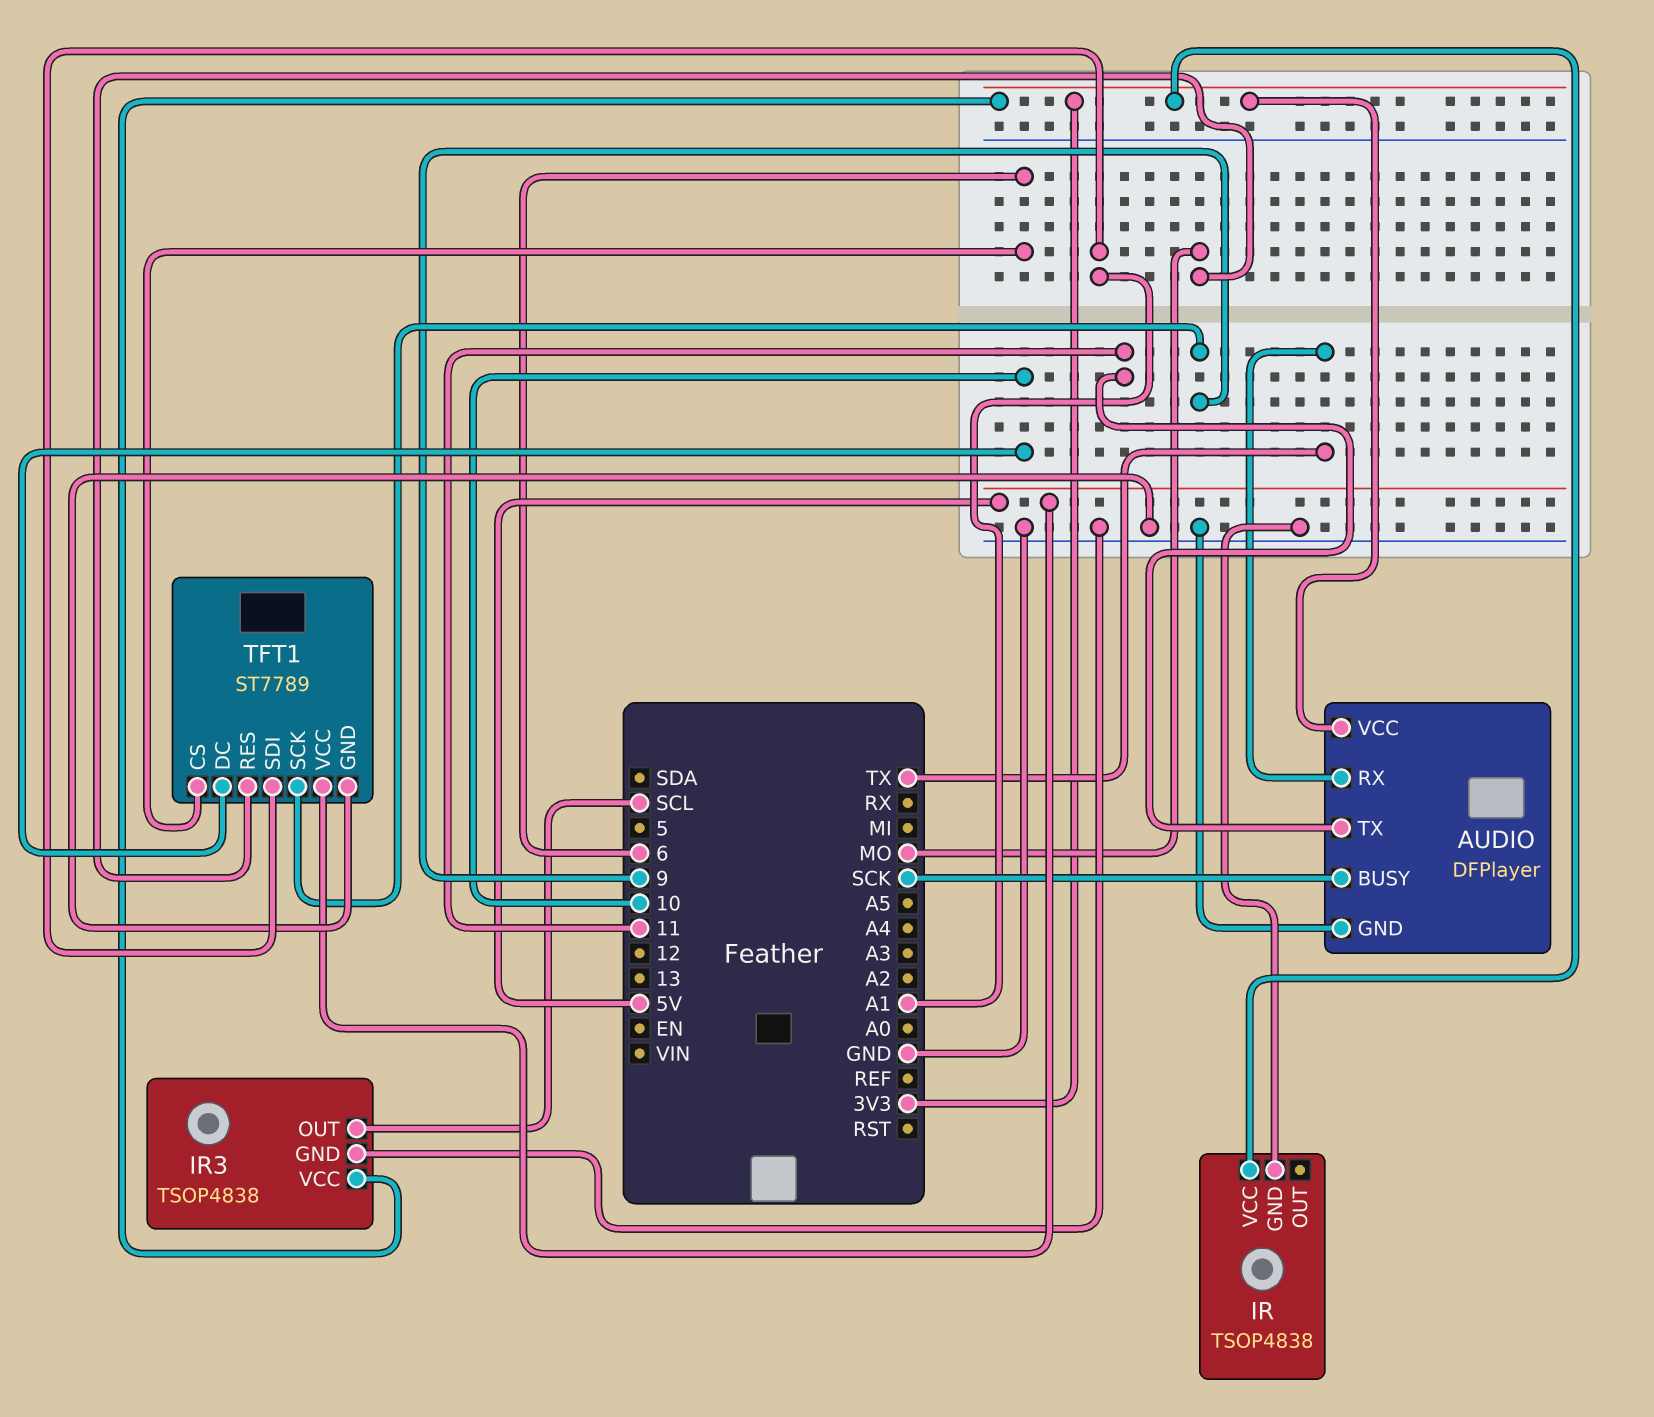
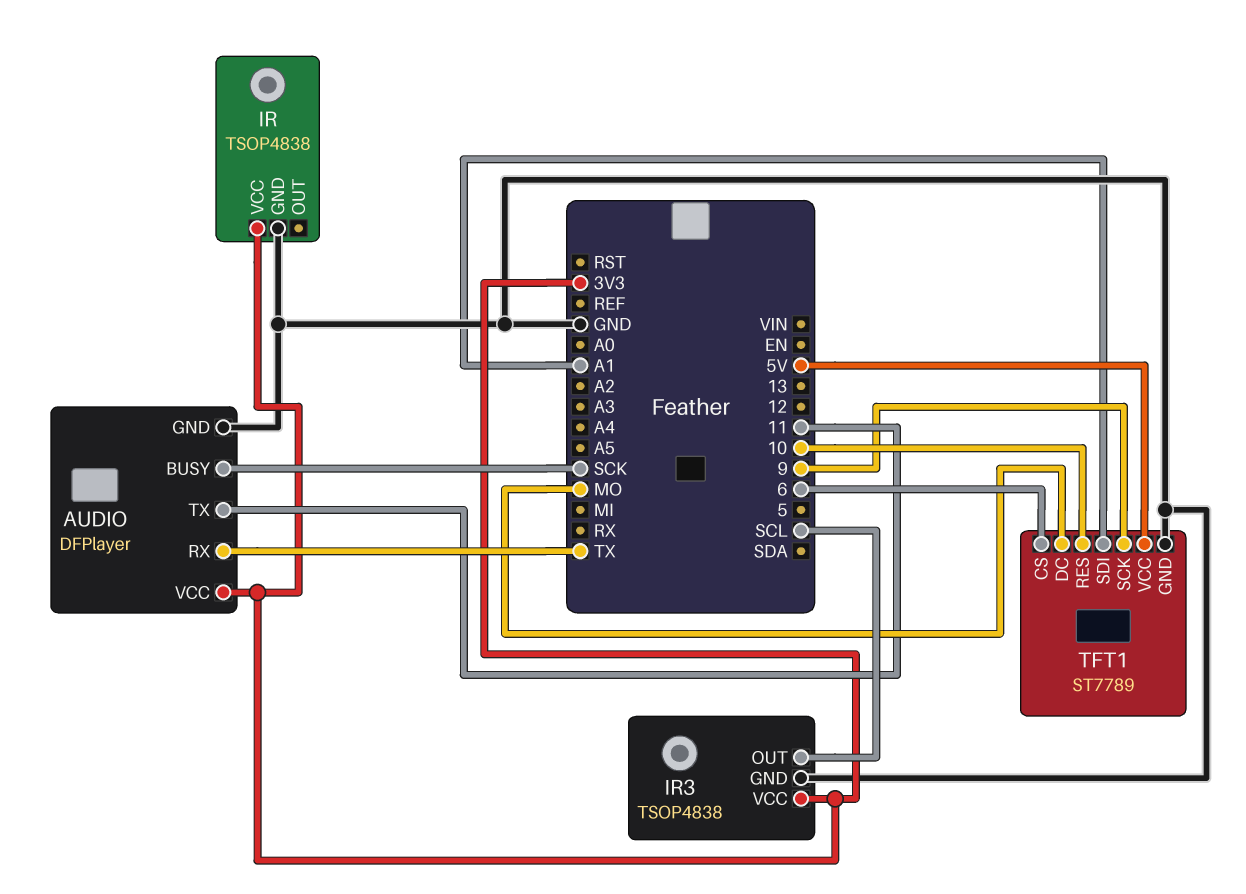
TFT1 pin DC: 10 -> MO
TFT1 pin RES: MO -> 10

